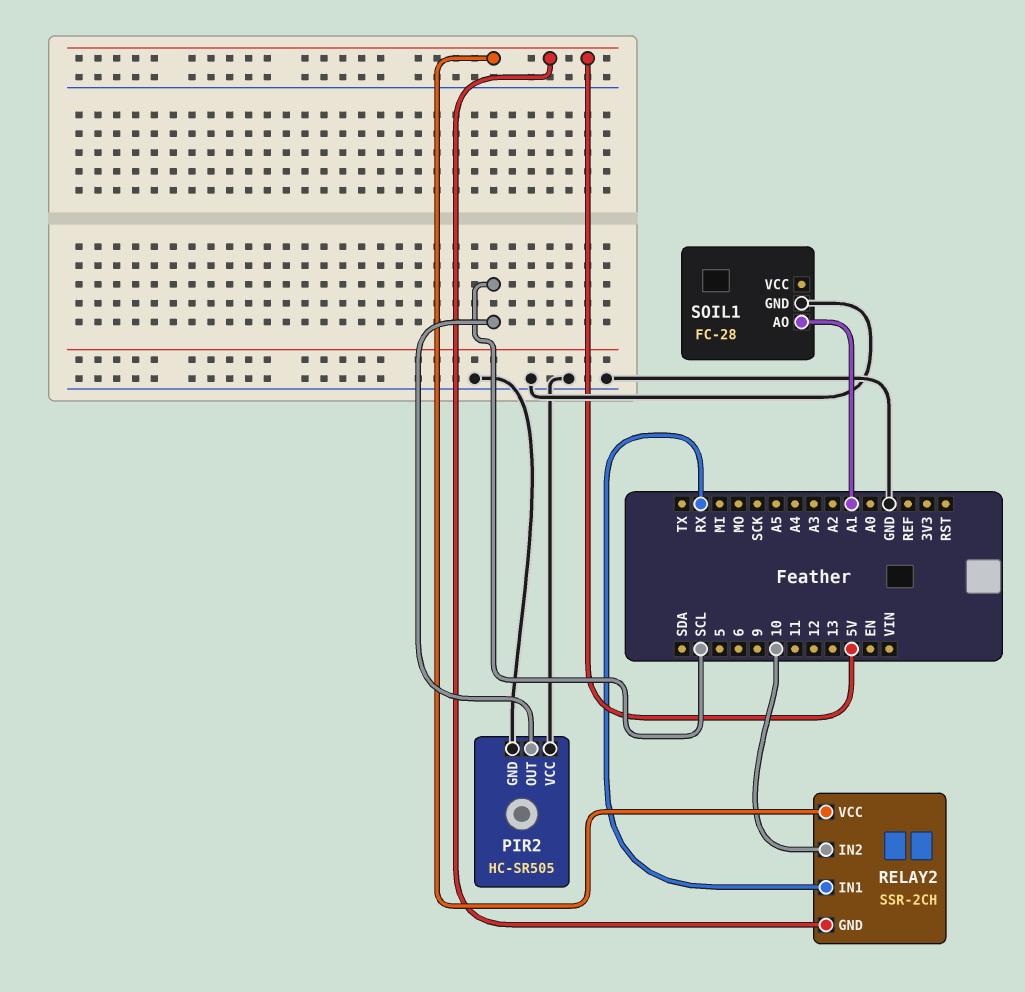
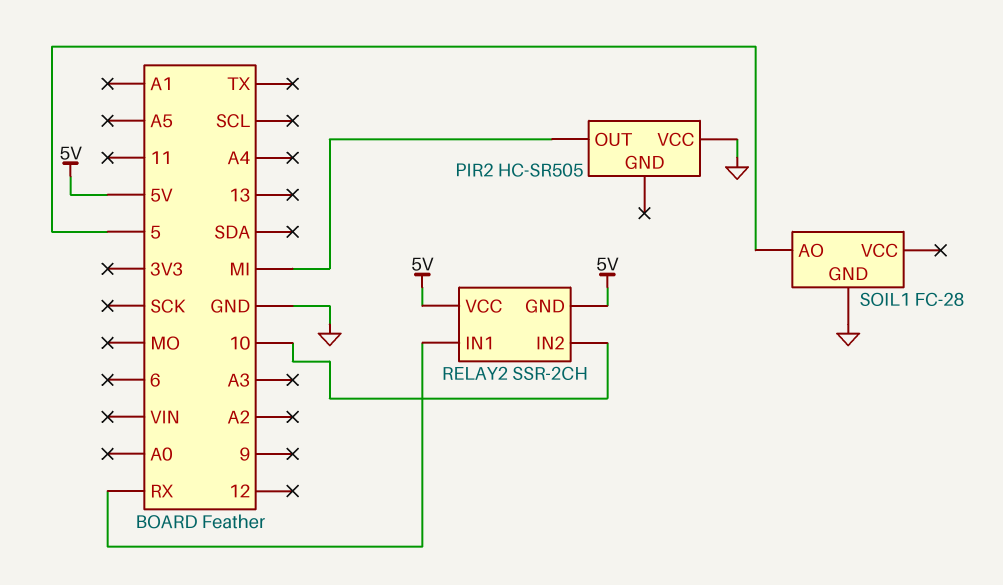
PIR2 pin GND: GND -> none
PIR2 pin OUT: SCL -> MI
SOIL1 pin AO: A1 -> 5

